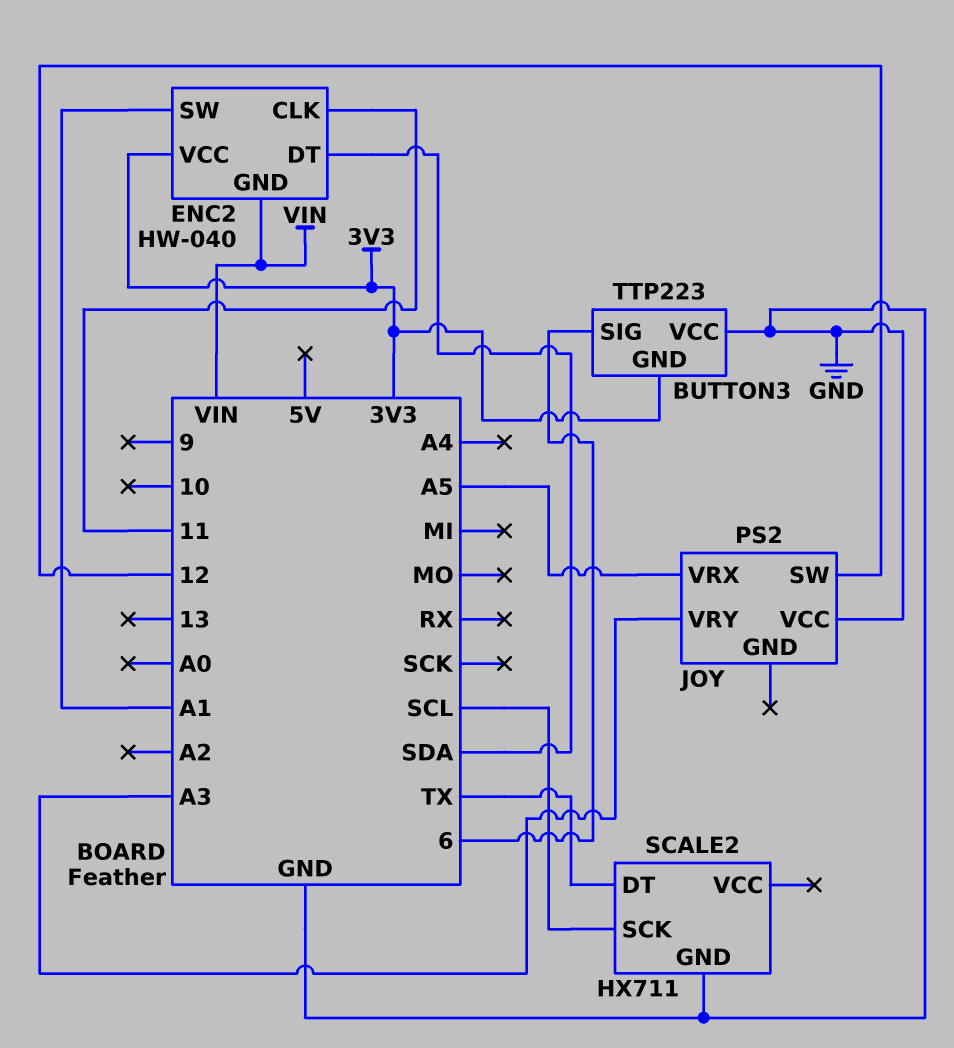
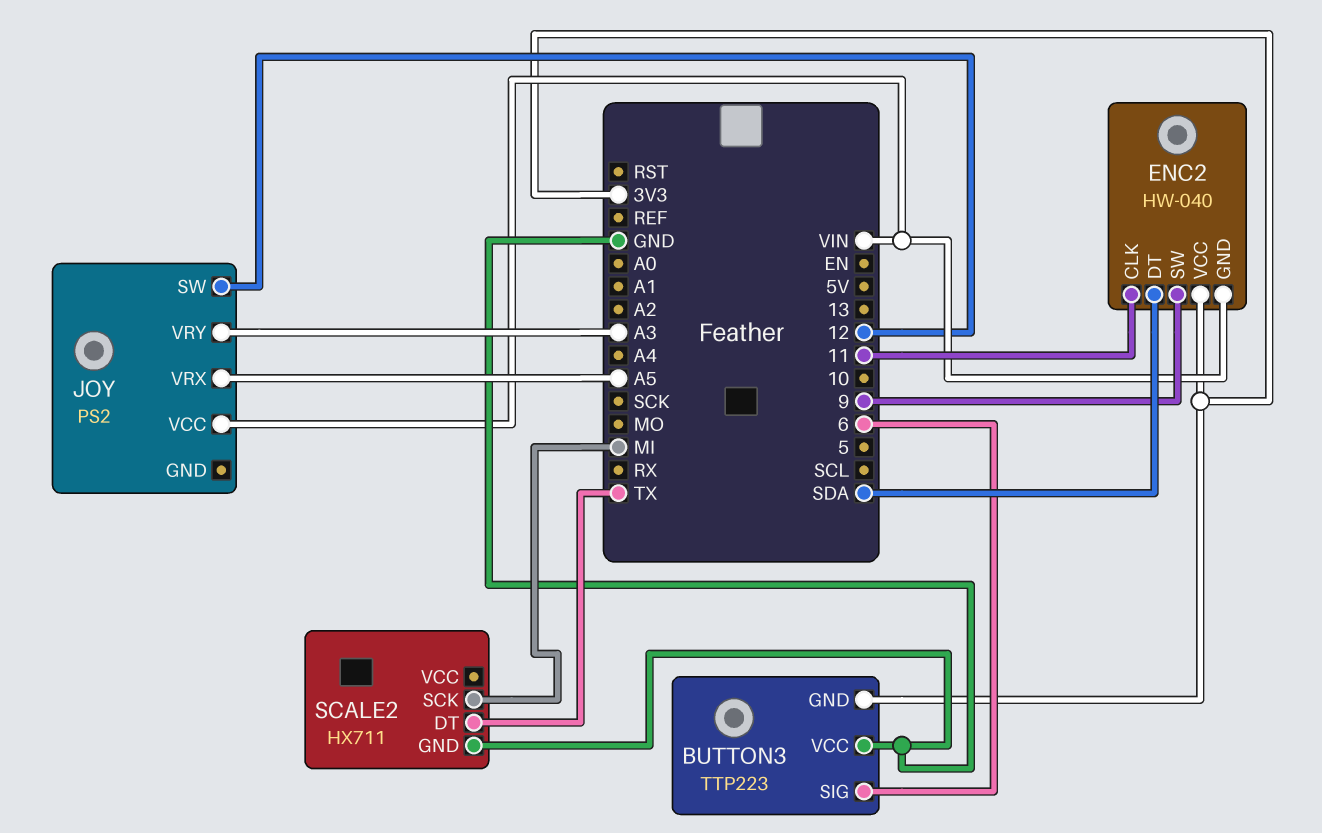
ENC2 pin SW: A1 -> 9
JOY pin VCC: GND -> VIN
SCALE2 pin SCK: SCL -> MI

